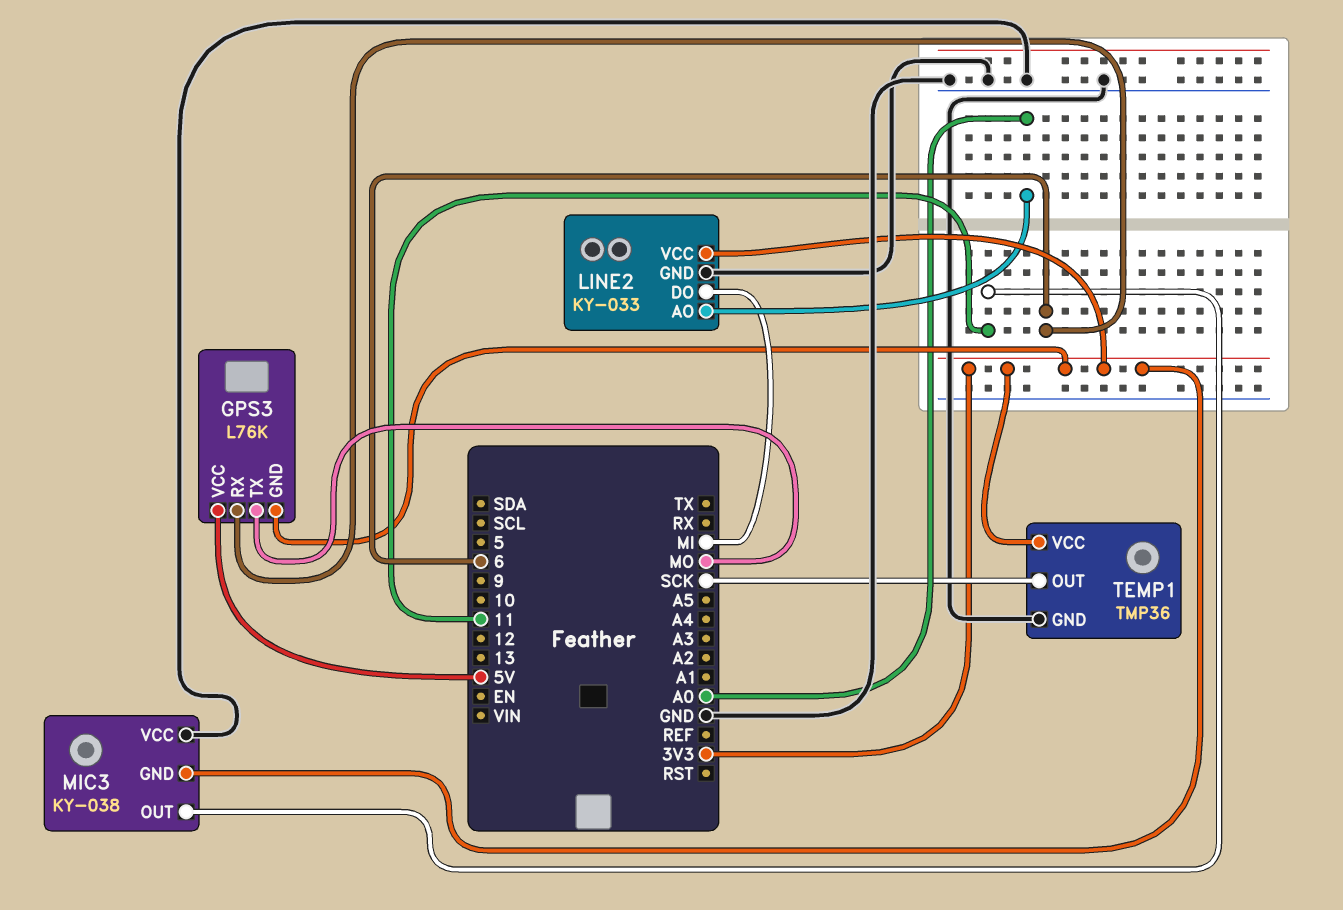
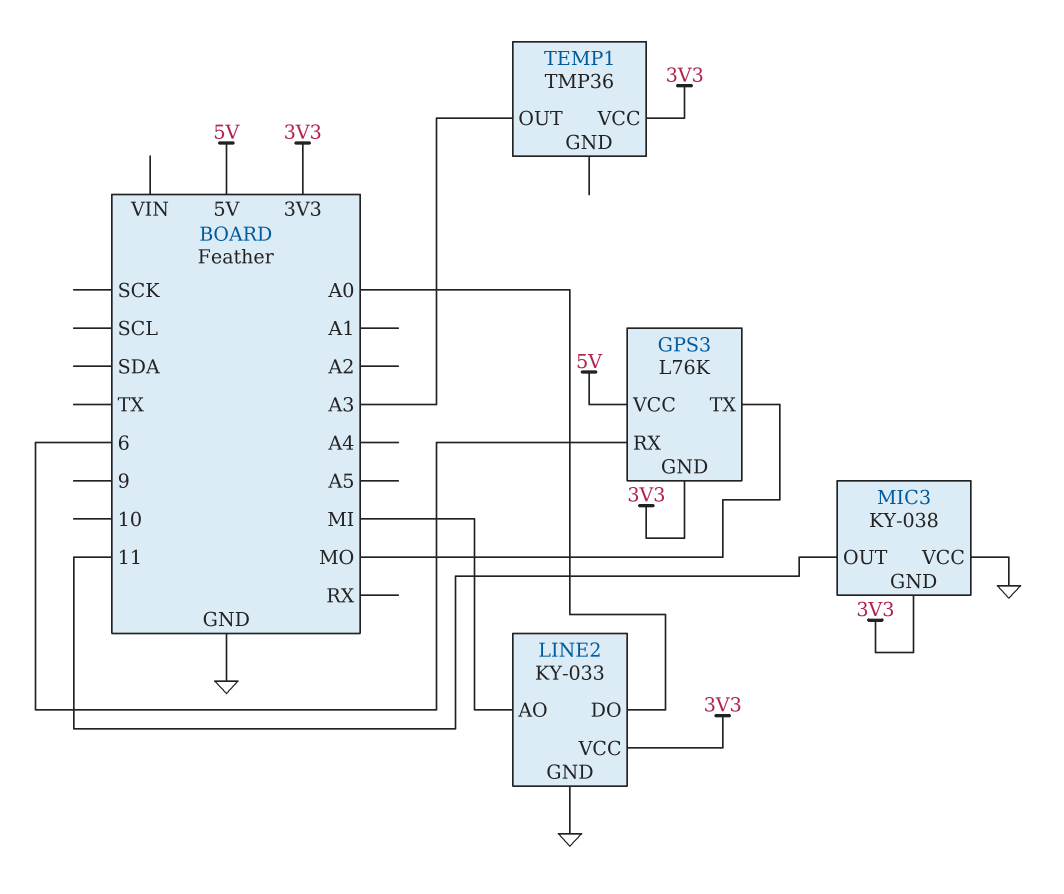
LINE2 pin AO: A0 -> MI
LINE2 pin DO: MI -> A0
TEMP1 pin GND: GND -> none
TEMP1 pin OUT: SCK -> A3

